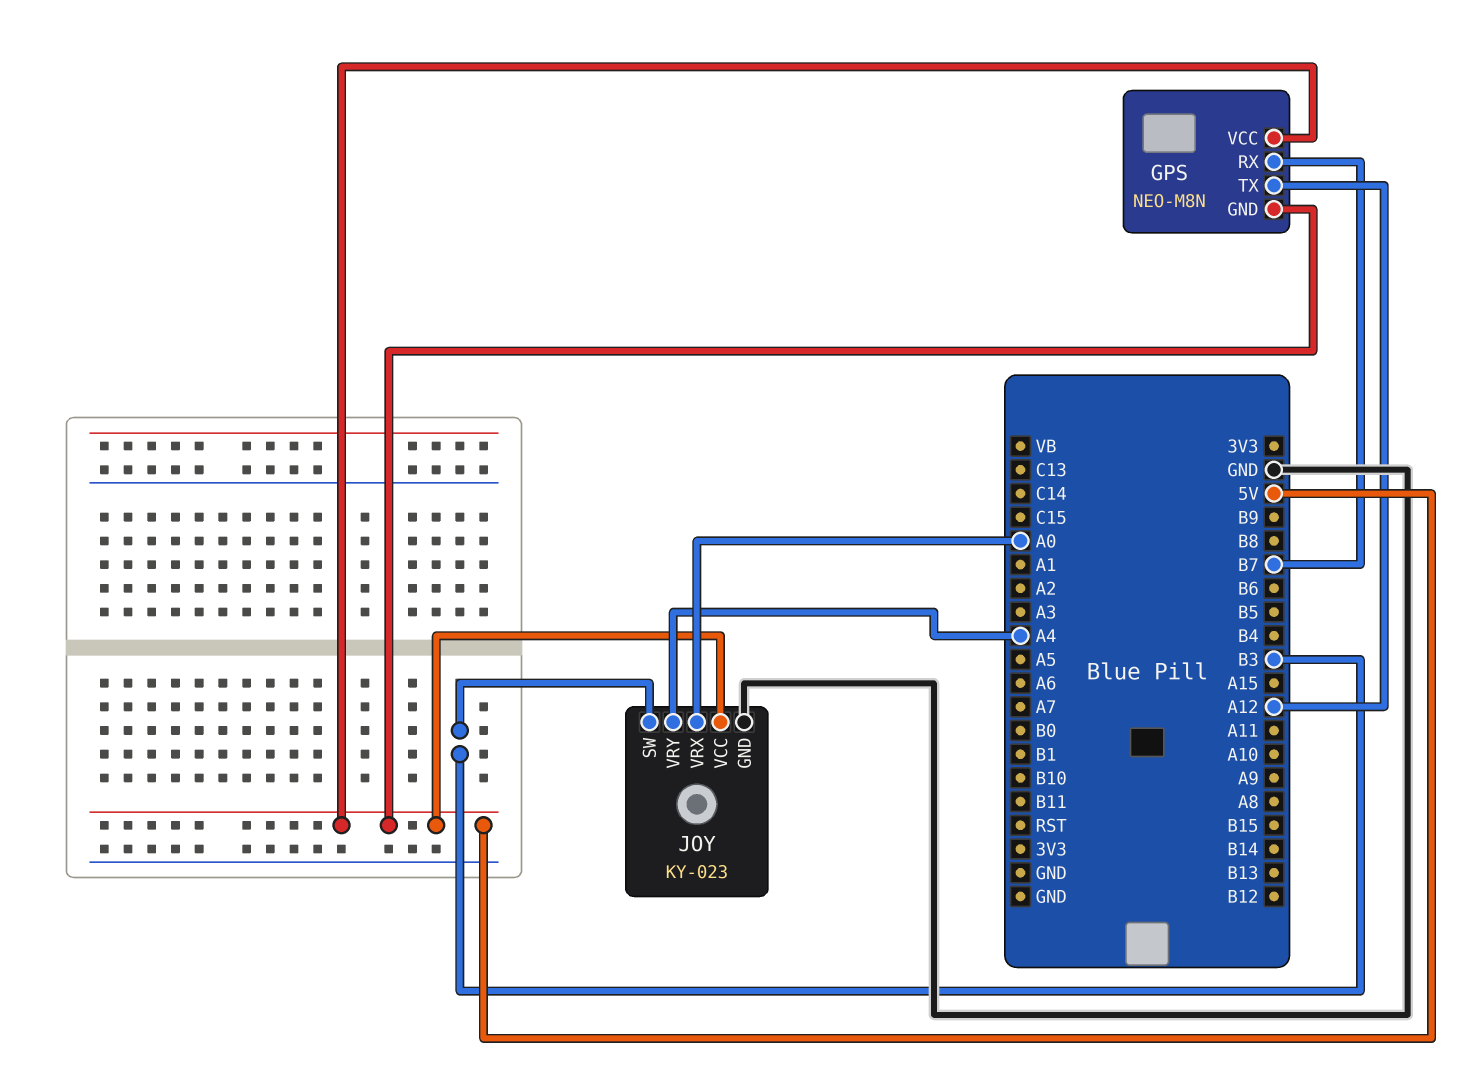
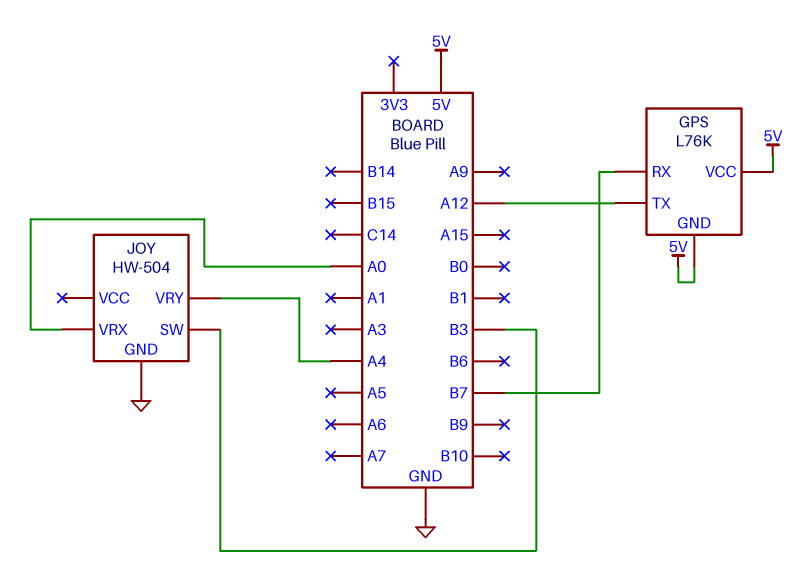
GPS: NEO-M8N -> L76K
JOY: KY-023 -> HW-504
JOY pin VCC: 5V -> none

